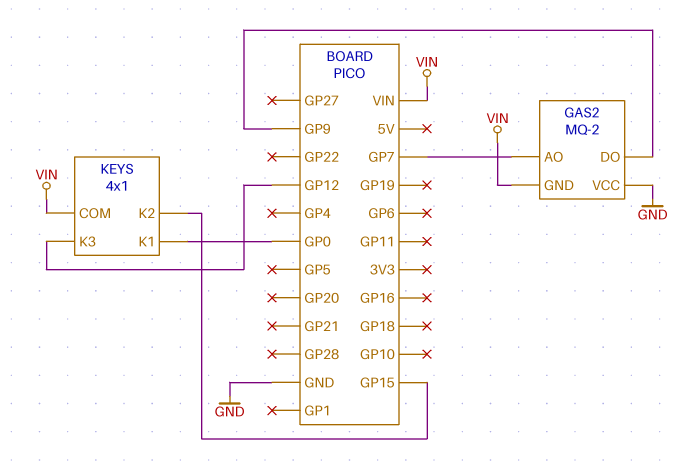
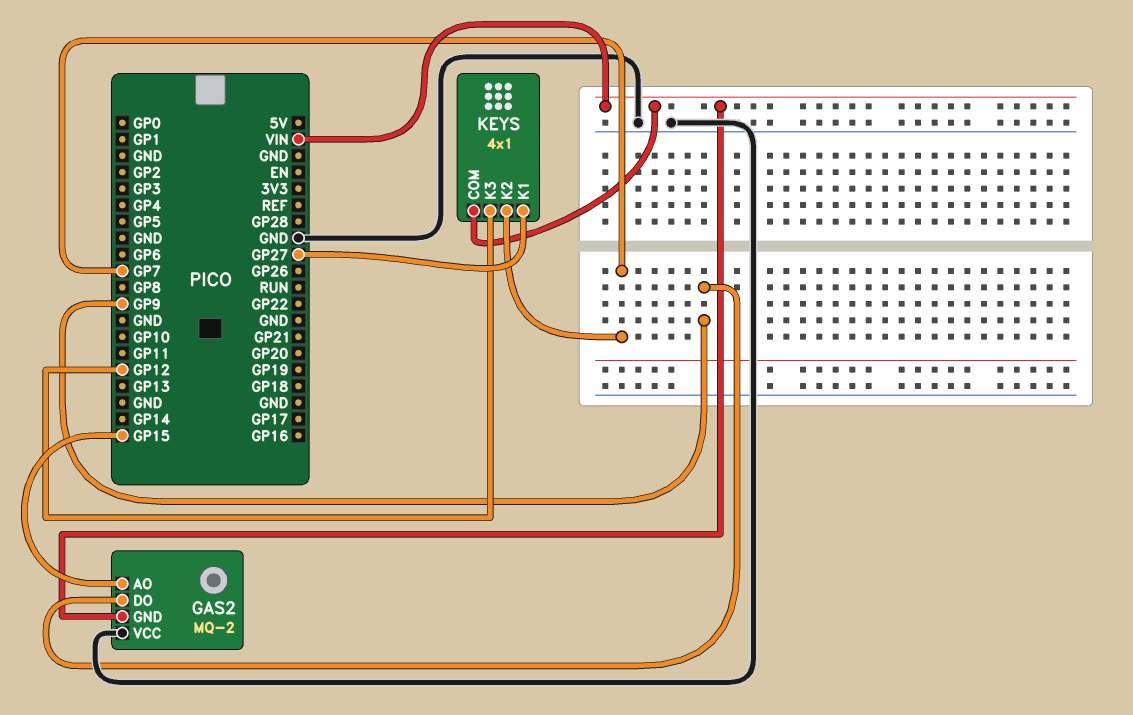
GAS2 pin AO: GP7 -> GP15
KEYS pin K1: GP0 -> GP27
KEYS pin K2: GP15 -> GP7

